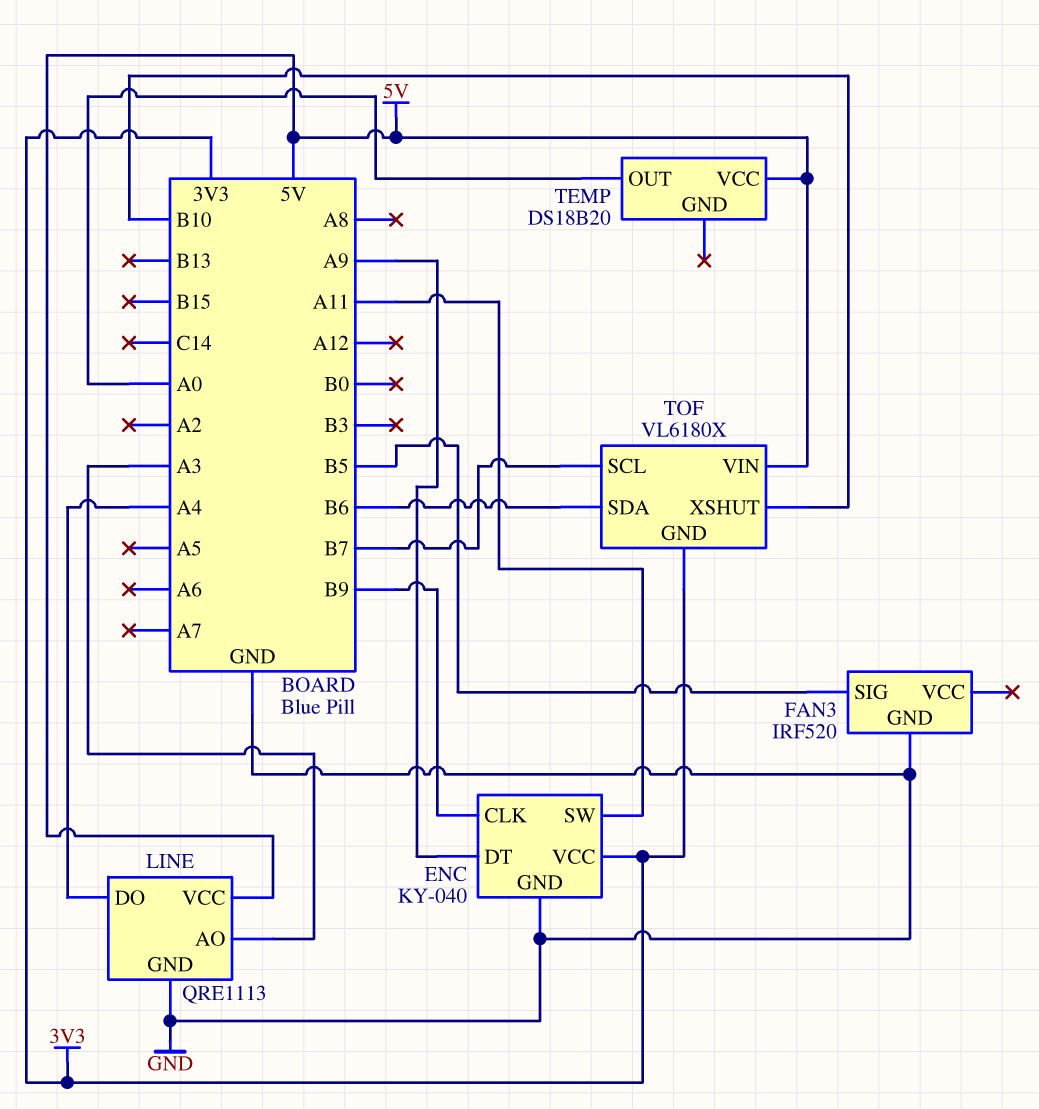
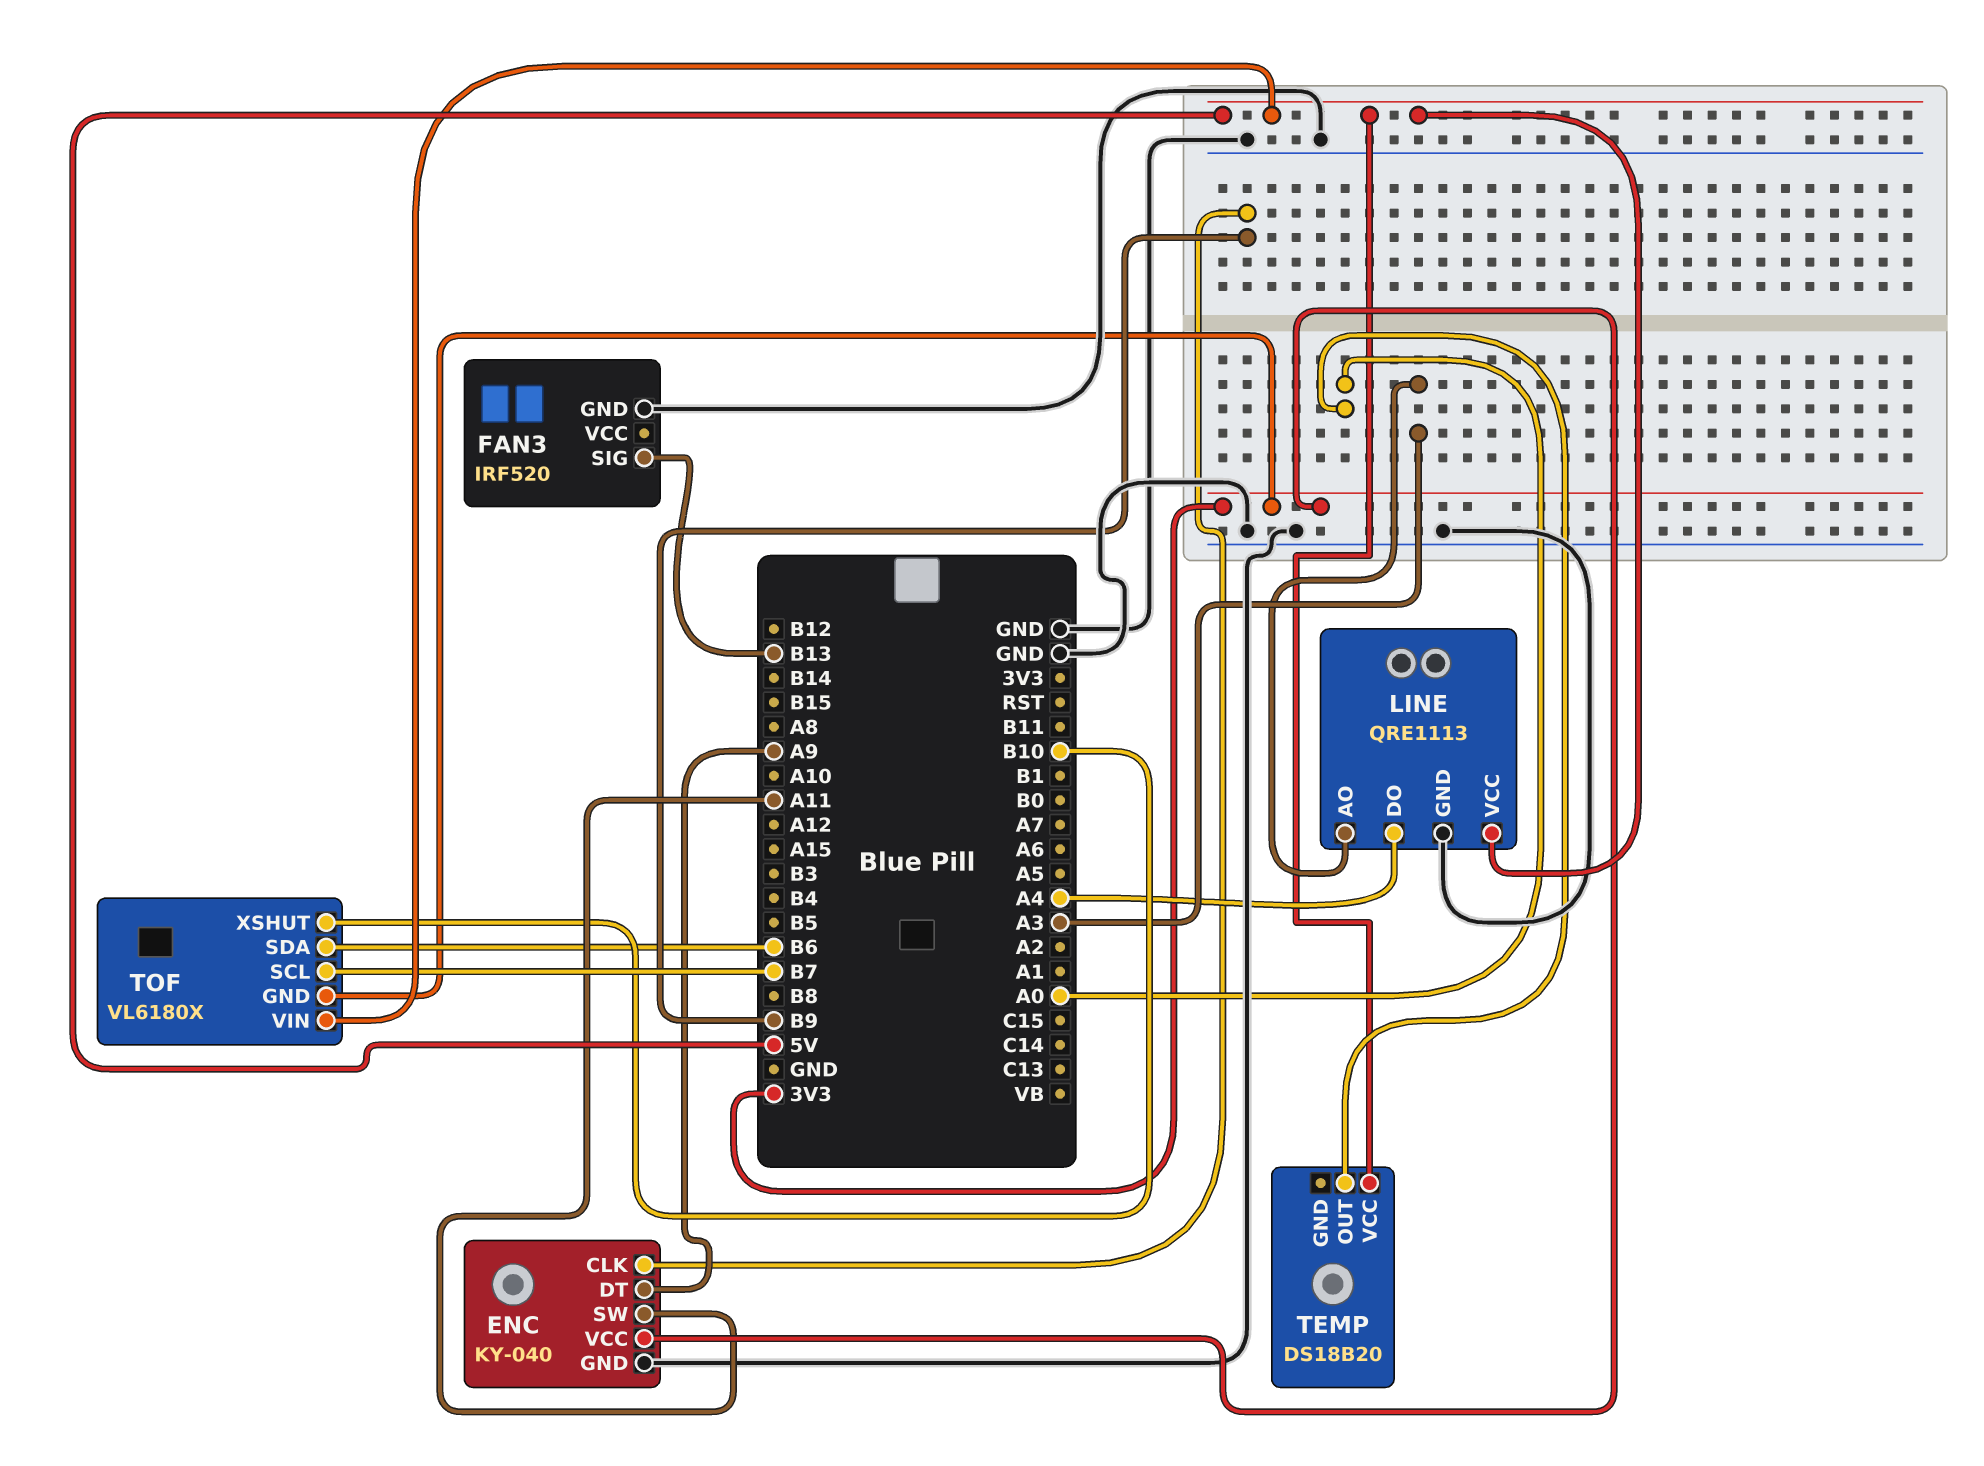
FAN3 pin SIG: B5 -> B13

